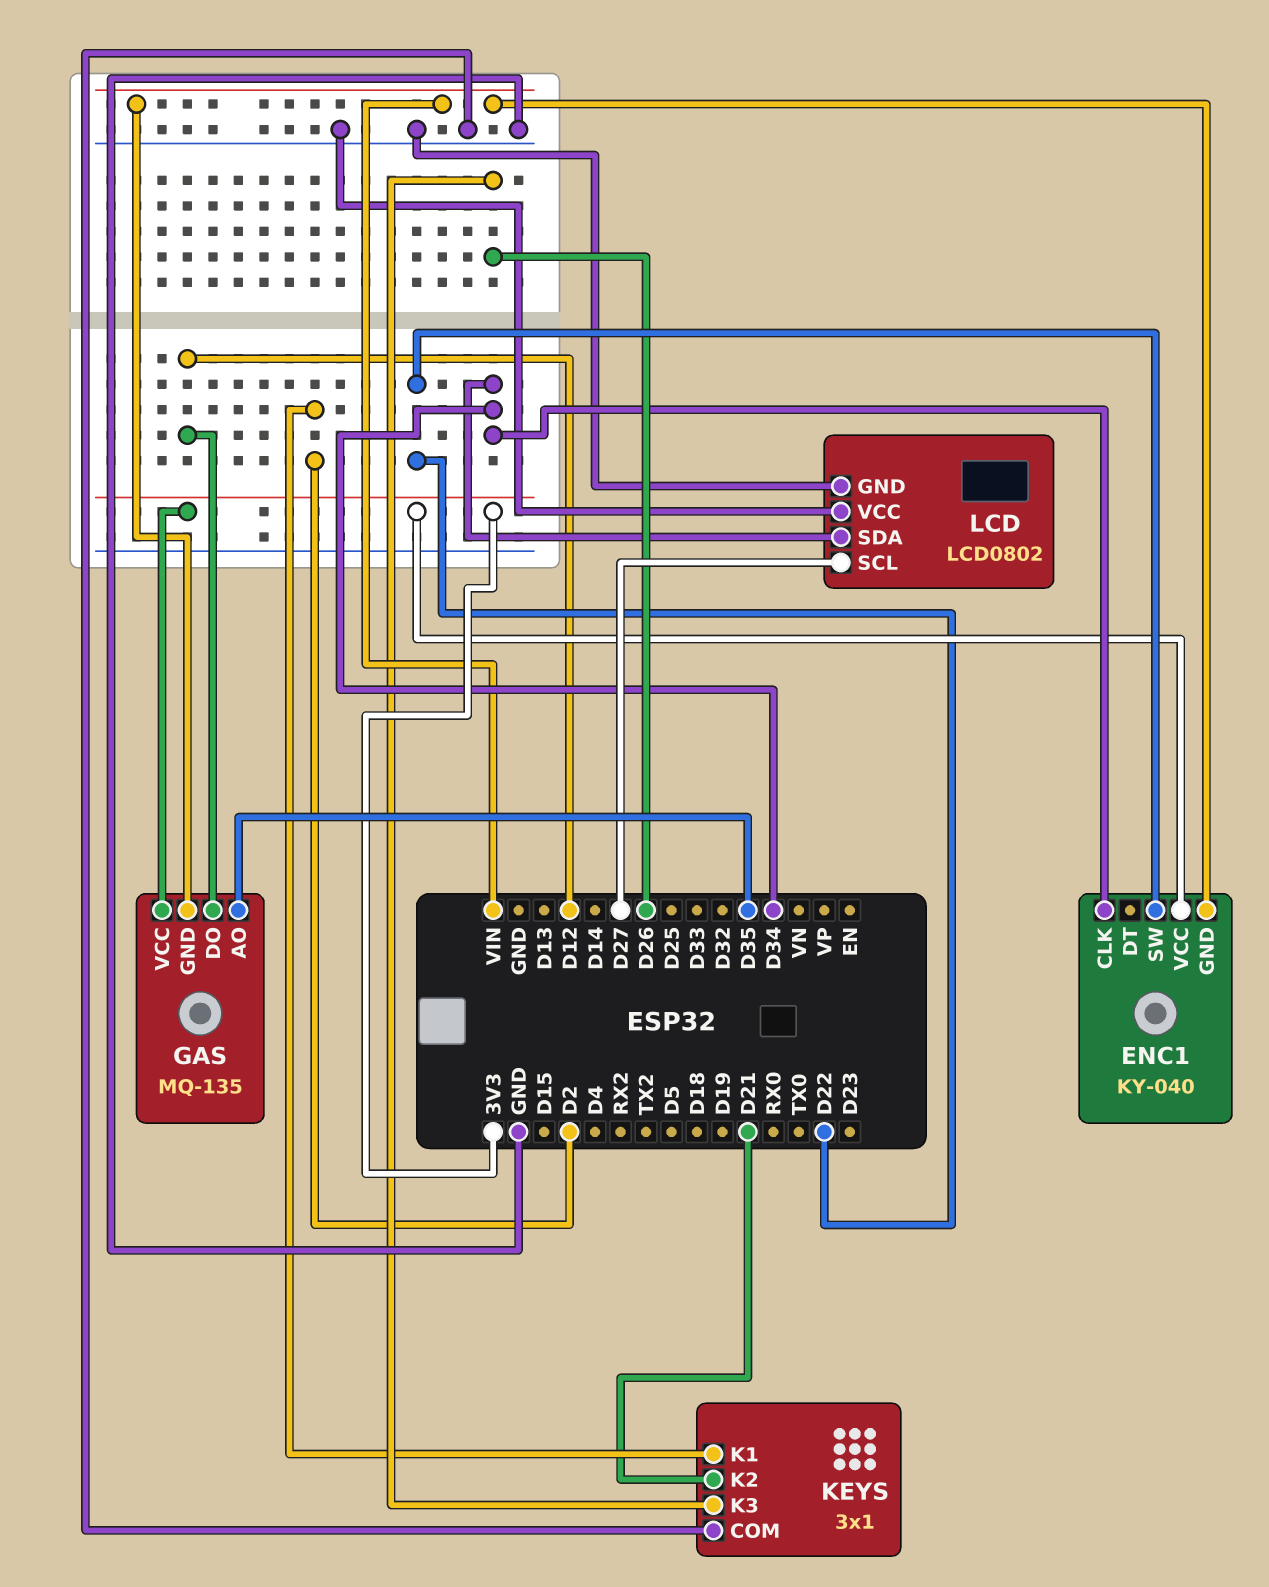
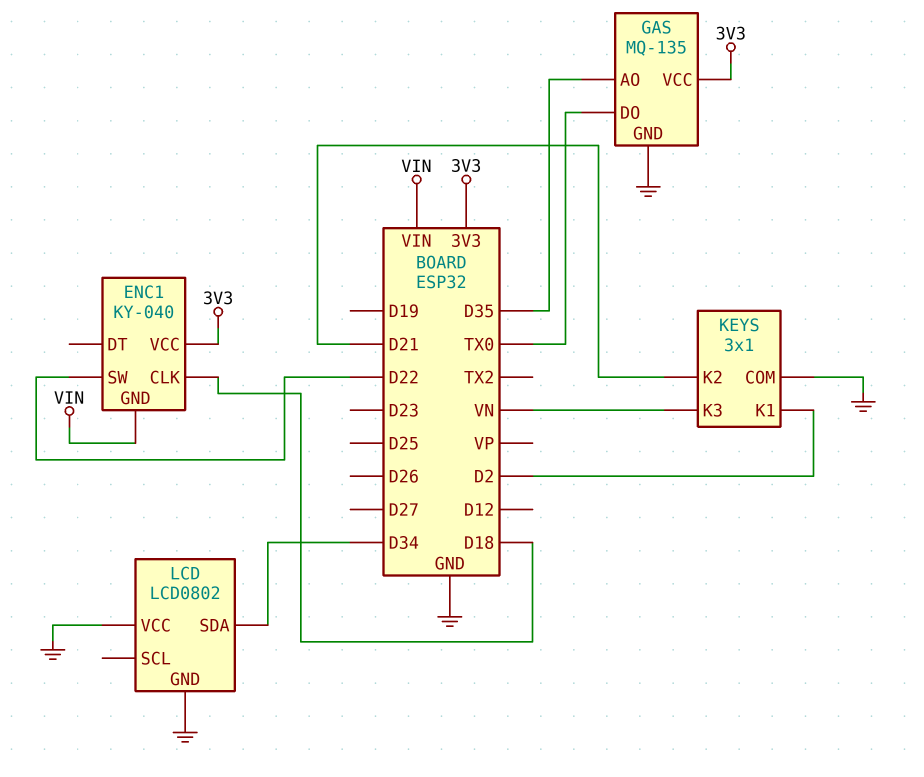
ENC1 pin CLK: D34 -> D18
GAS pin DO: D12 -> TX0
GAS pin GND: VIN -> GND
KEYS pin K3: D26 -> VN
LCD pin SCL: D27 -> none

